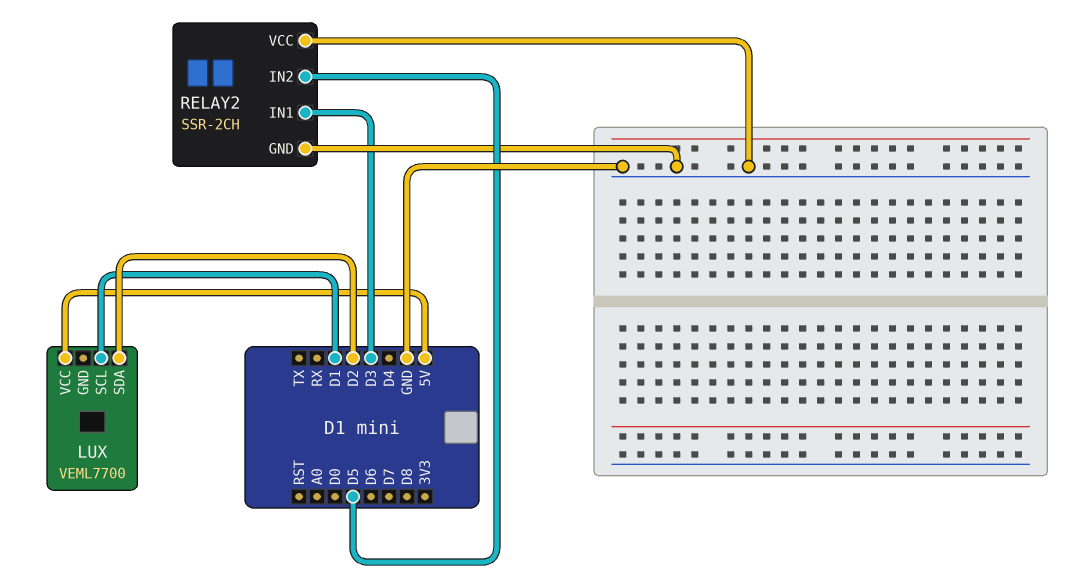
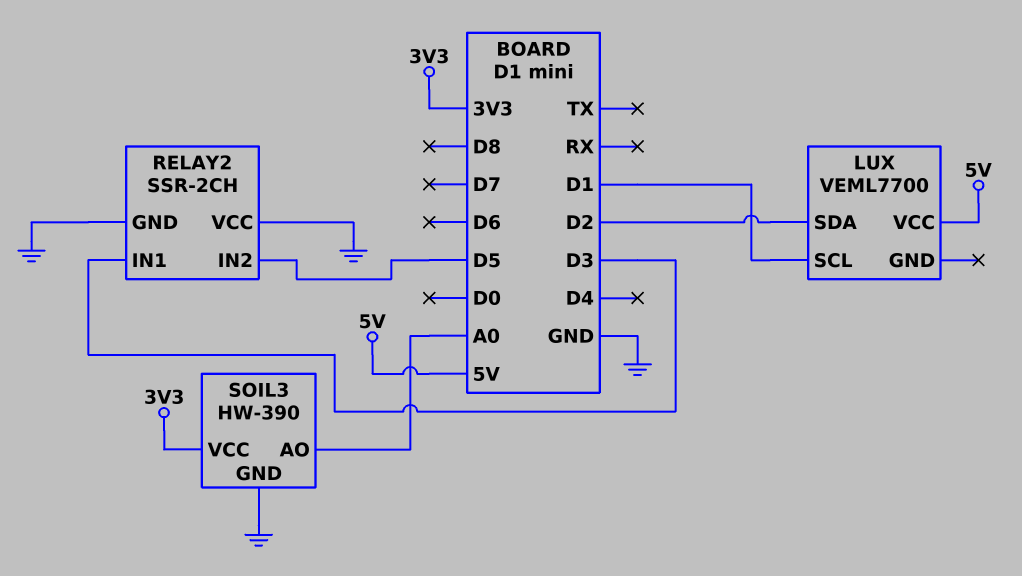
SOIL3: none -> HW-390
SOIL3 pin AO: none -> A0
SOIL3 pin GND: none -> GND
SOIL3 pin VCC: none -> 3V3

